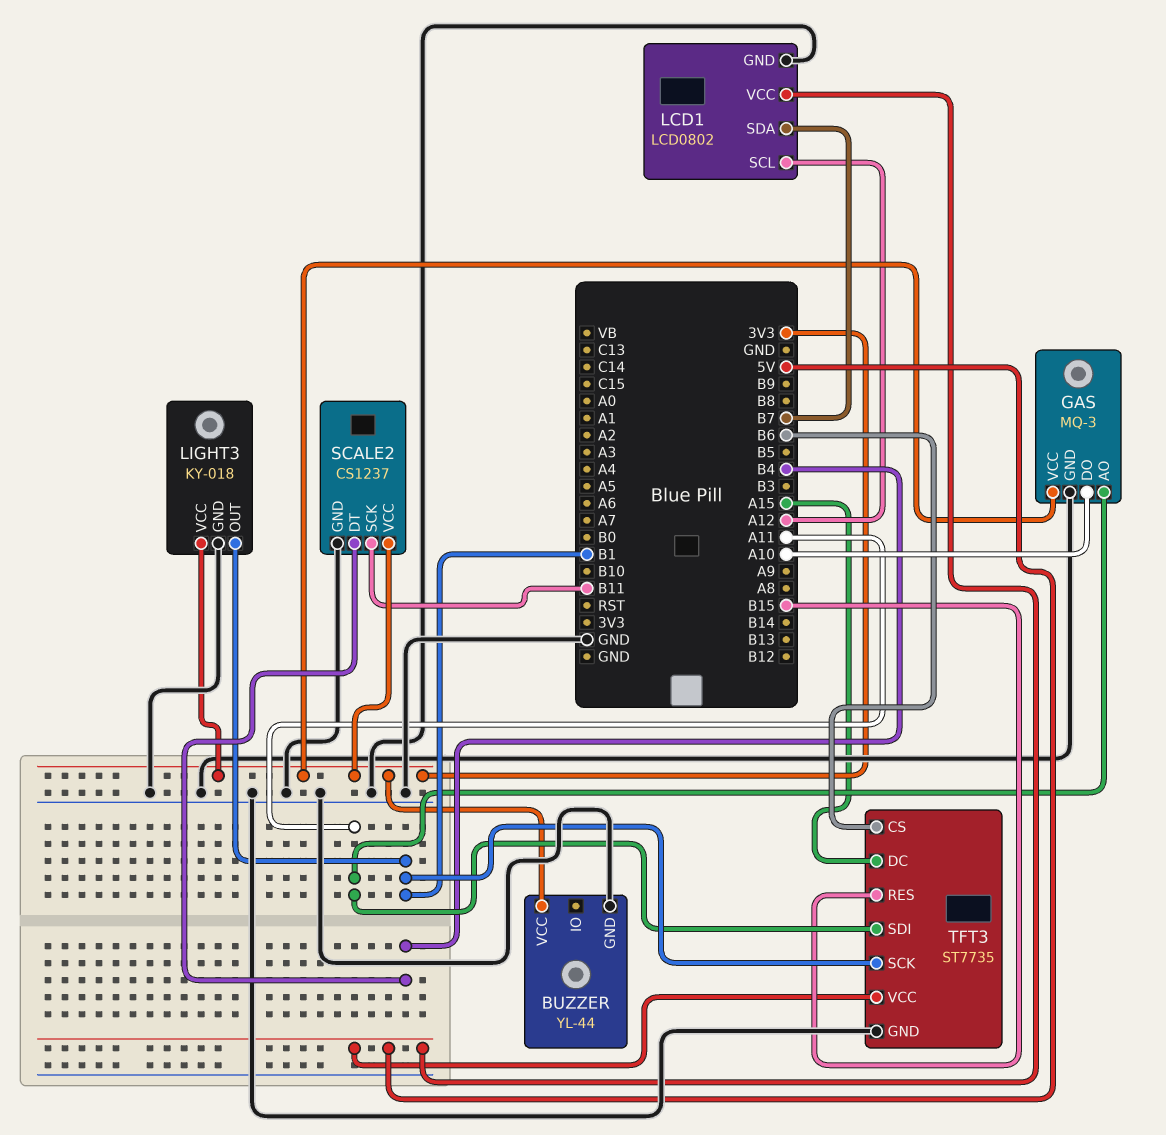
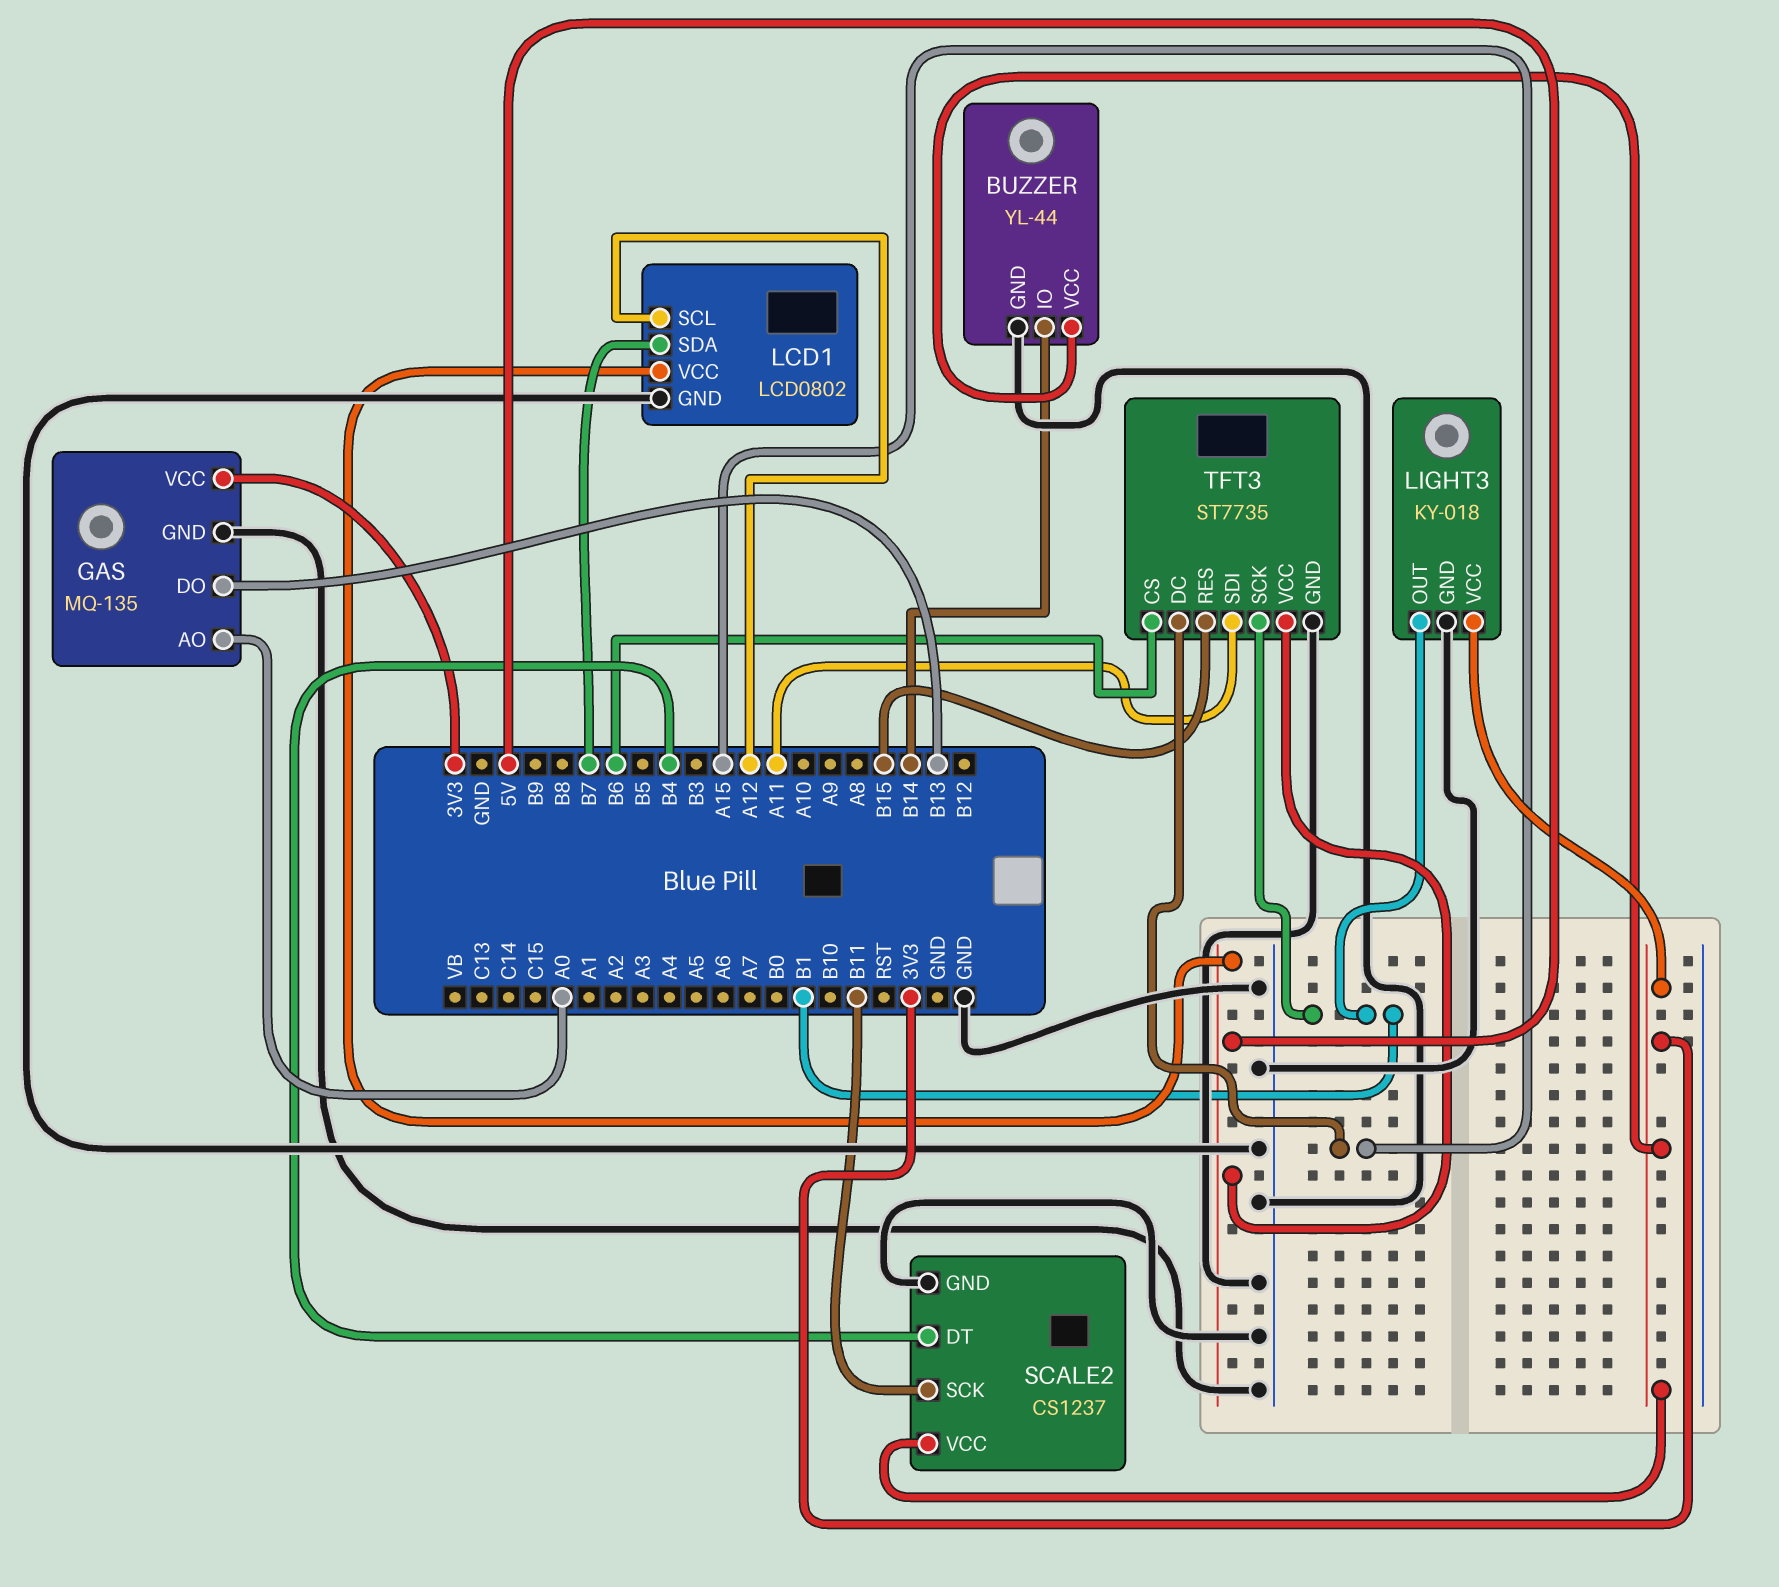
BUZZER pin IO: none -> B14
GAS: MQ-3 -> MQ-135
GAS pin AO: A11 -> A0
GAS pin DO: A10 -> B13

